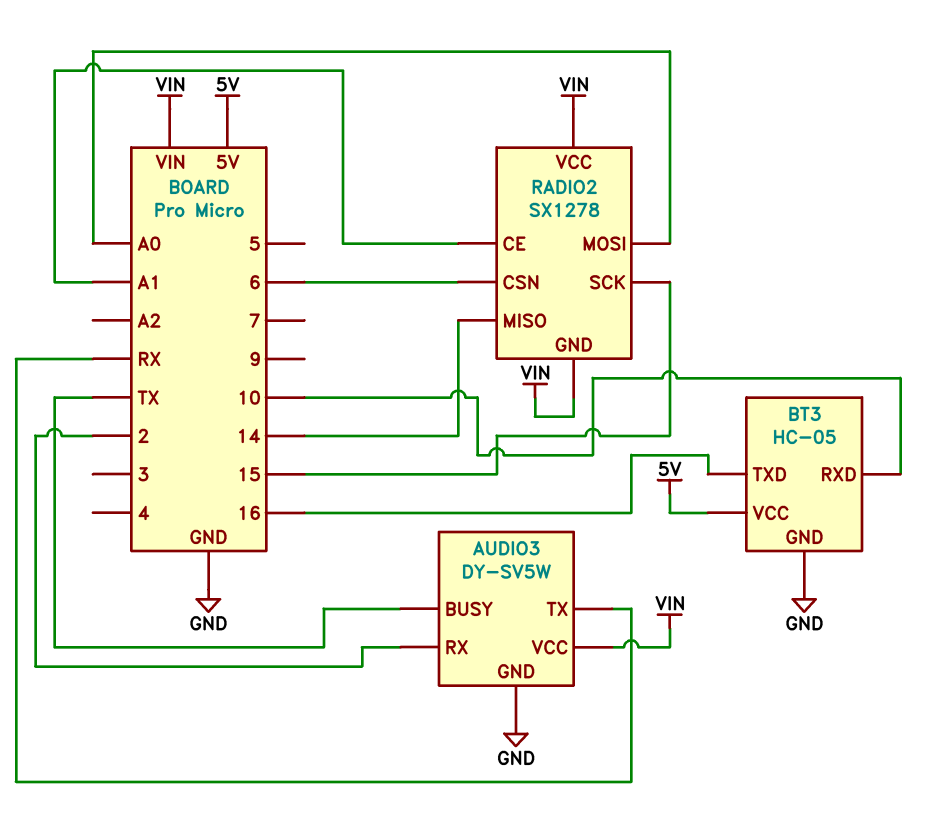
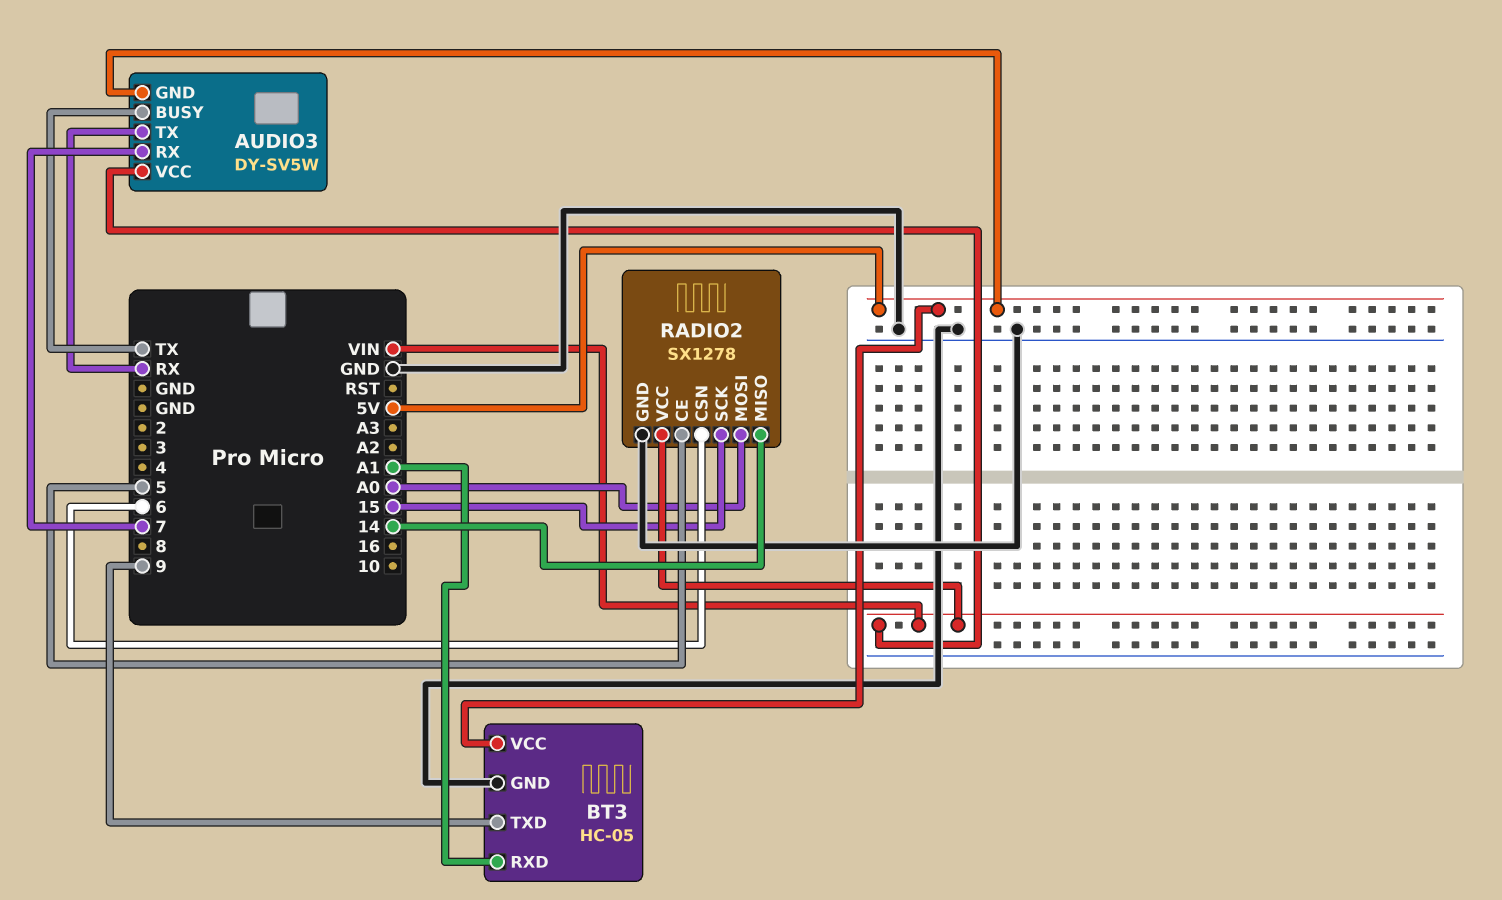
AUDIO3 pin GND: GND -> 5V
AUDIO3 pin RX: 2 -> 7
BT3 pin RXD: 10 -> A1
BT3 pin TXD: 16 -> 9
RADIO2 pin CE: A1 -> 5
RADIO2 pin GND: VIN -> GND

